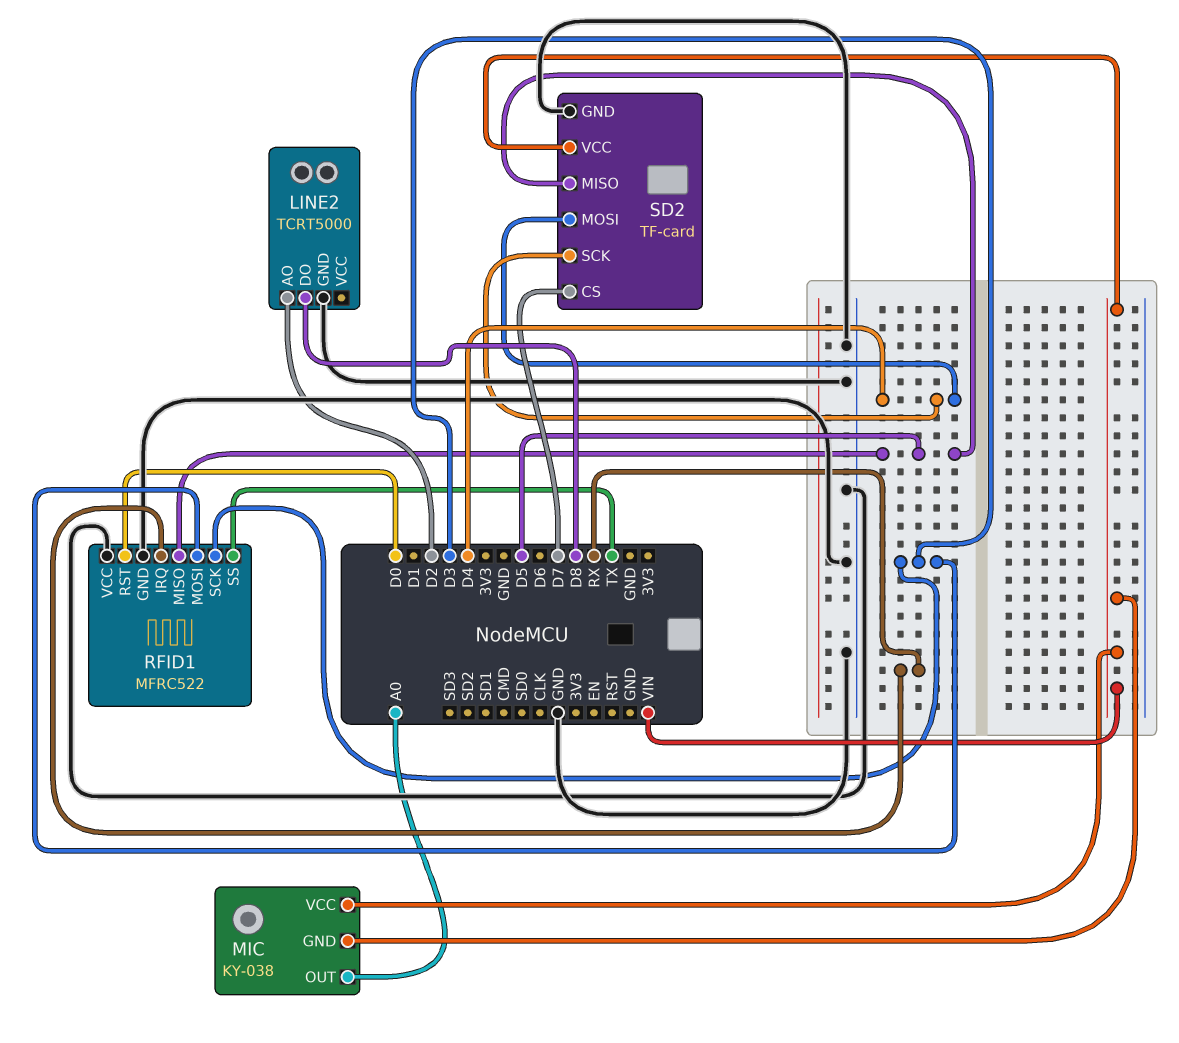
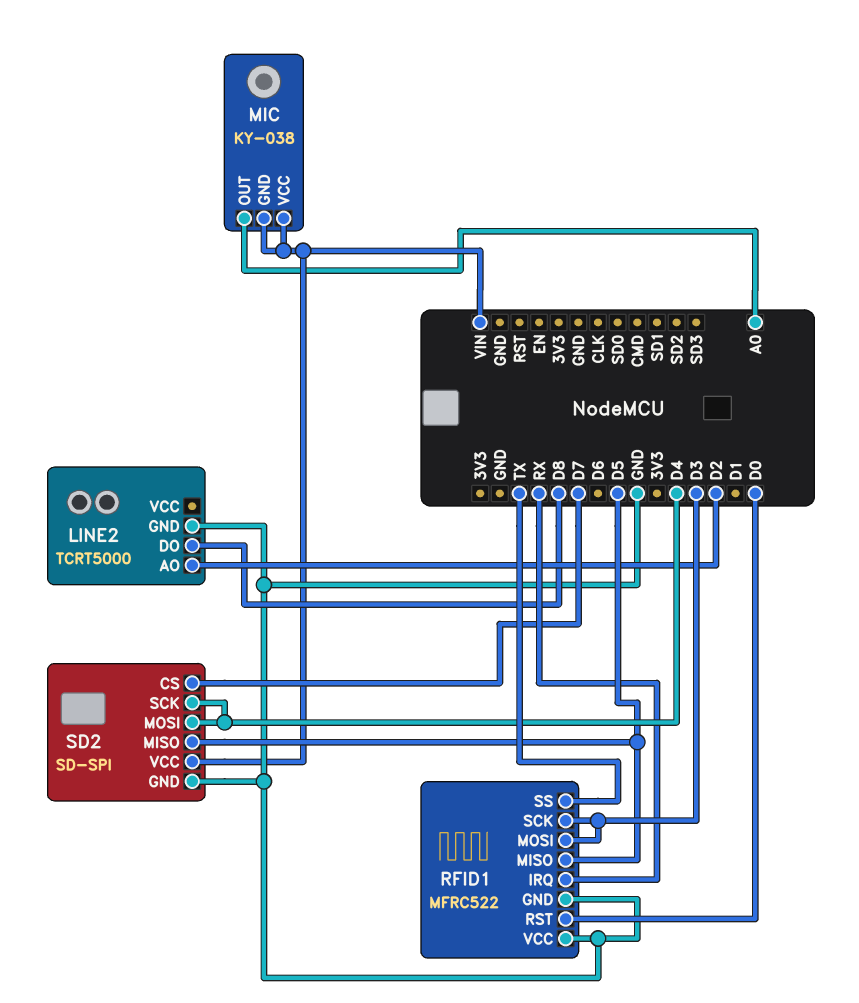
SD2: TF-card -> SD-SPI

